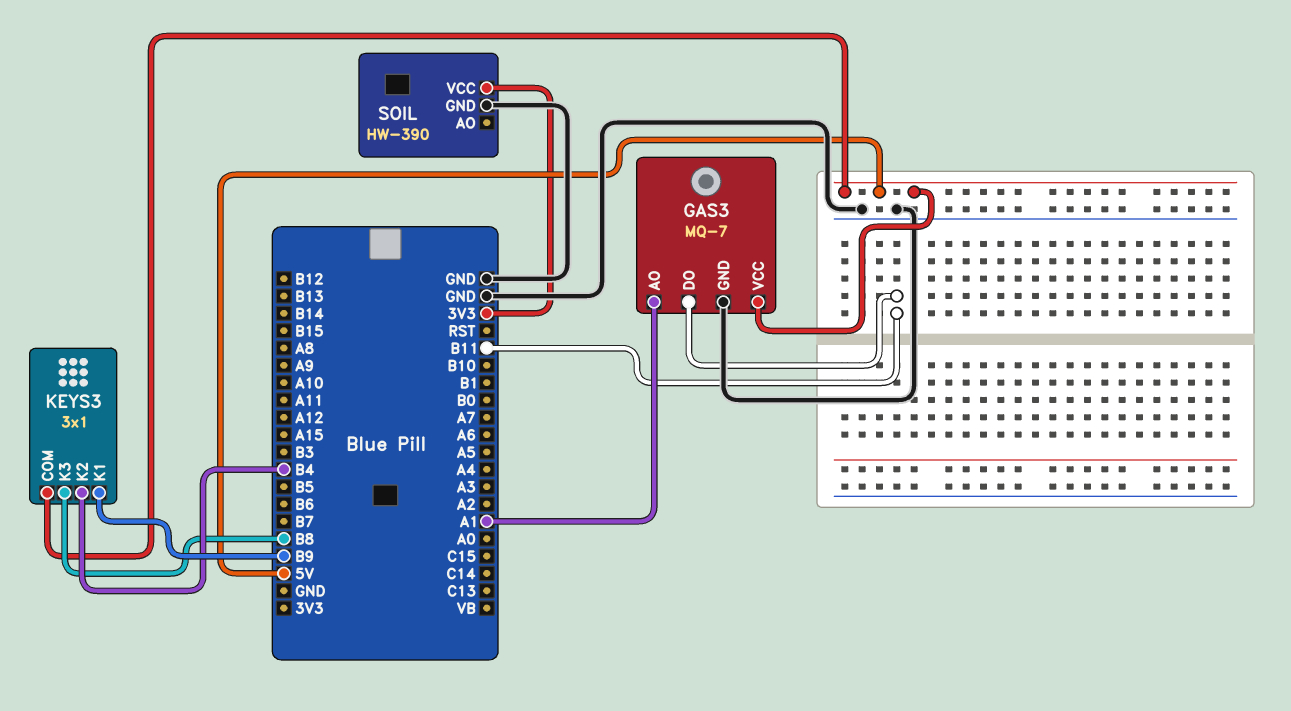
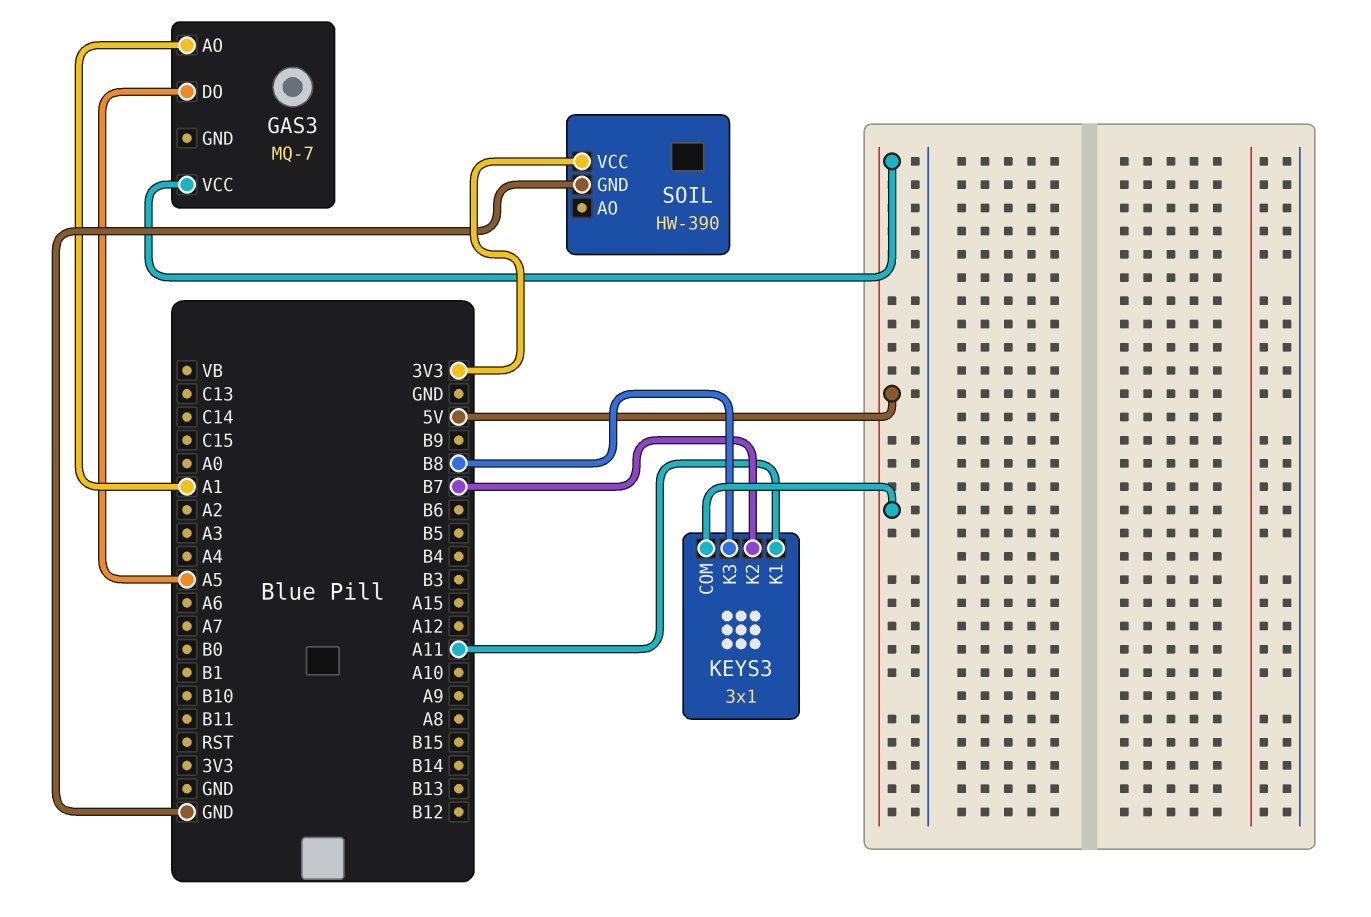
GAS3 pin DO: B11 -> A5
GAS3 pin GND: GND -> none
KEYS3 pin K1: B9 -> A11
KEYS3 pin K2: B4 -> B7

